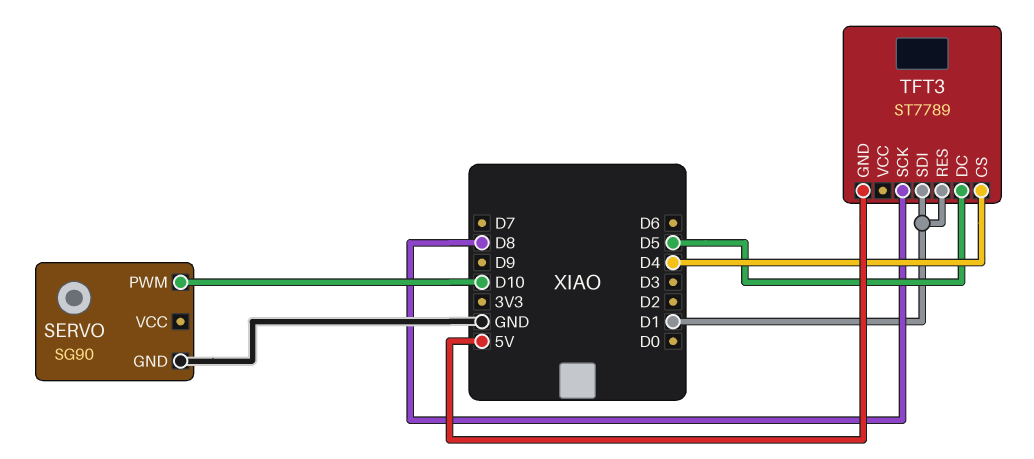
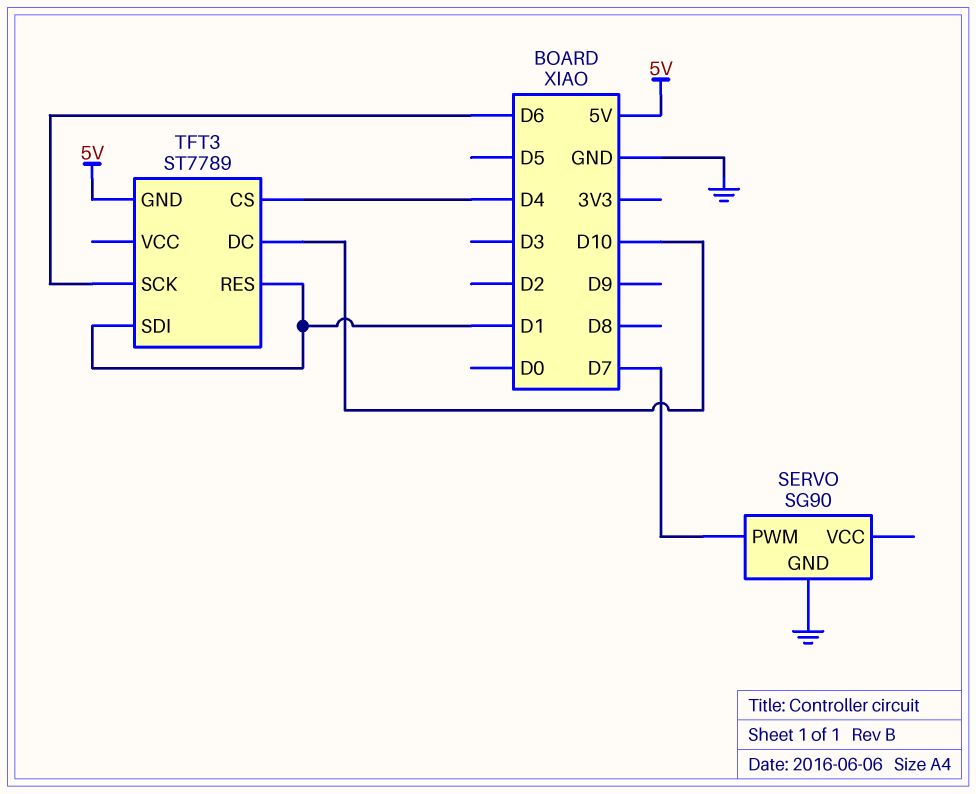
SERVO pin PWM: D10 -> D7
TFT3 pin DC: D5 -> D10
TFT3 pin SCK: D8 -> D6

